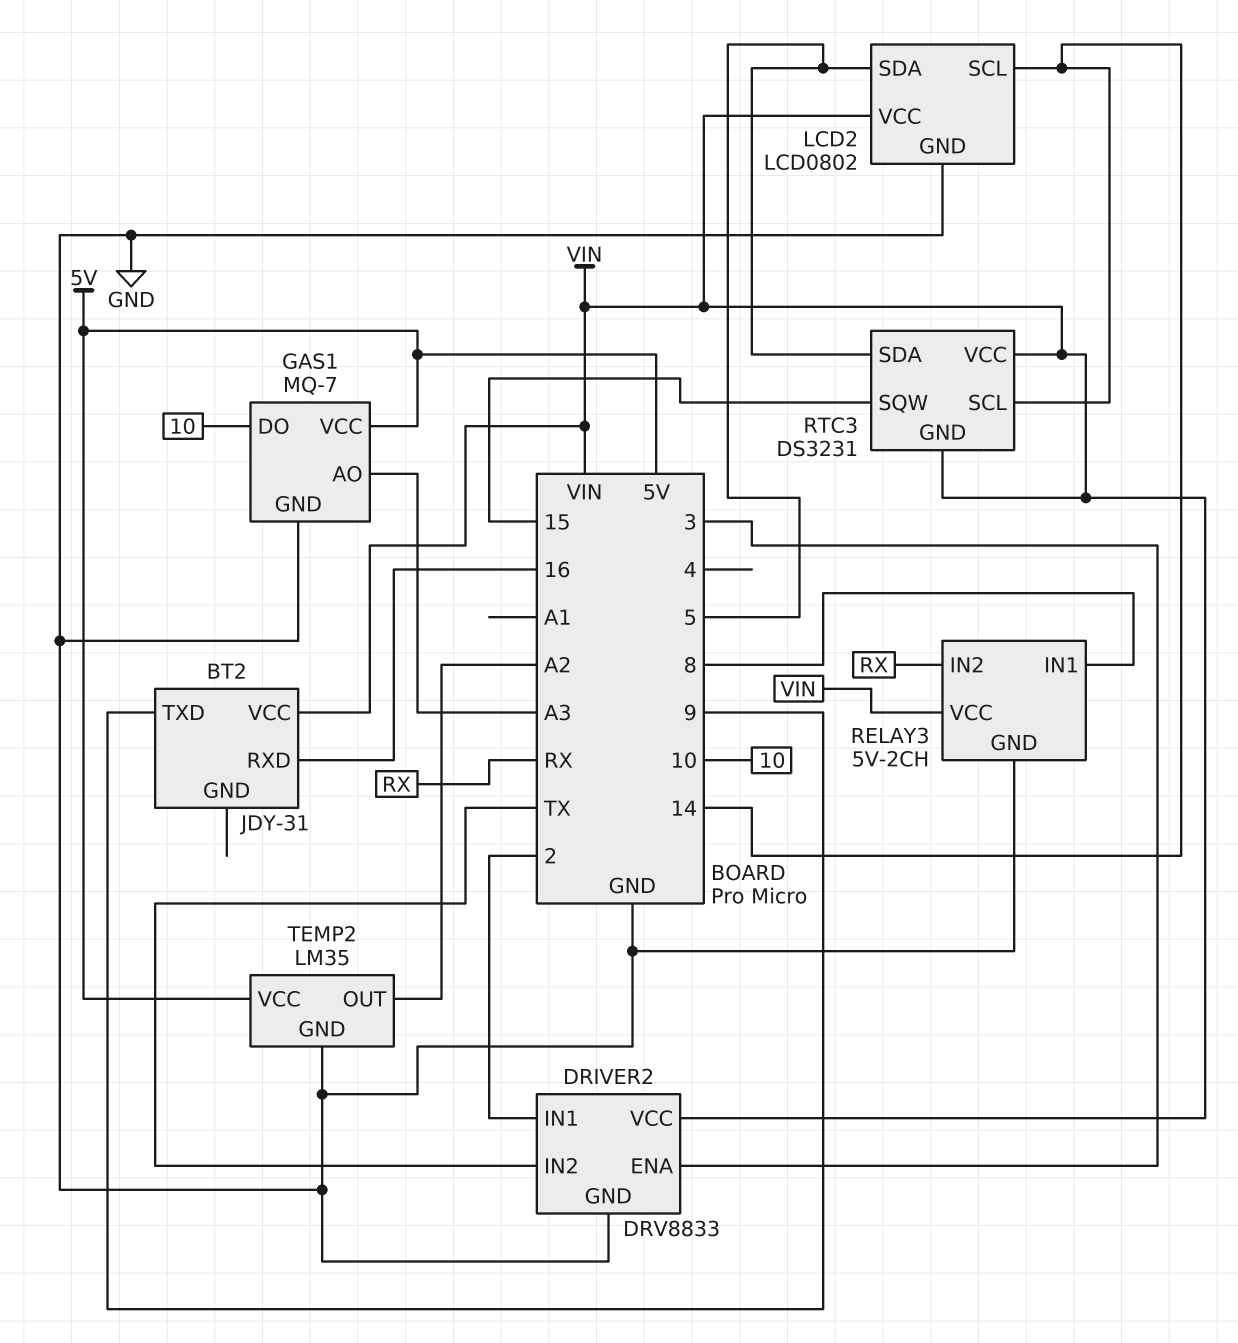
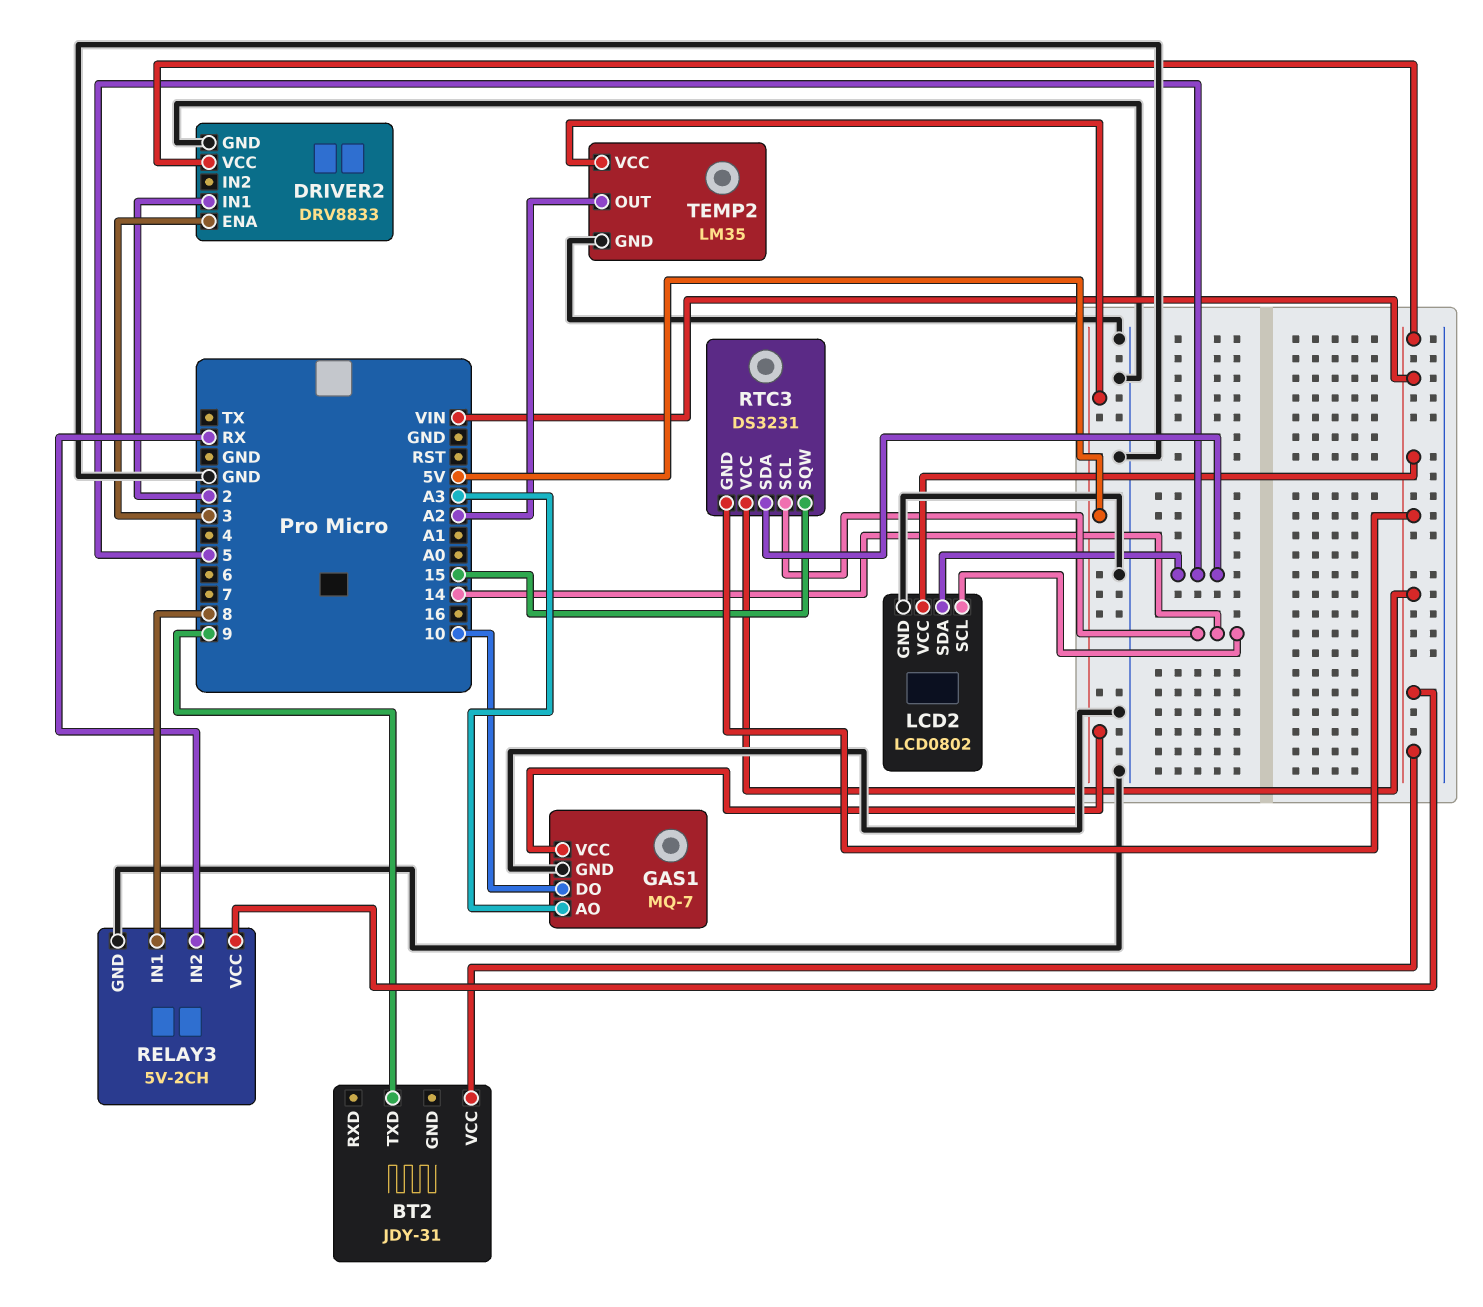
BT2 pin RXD: 16 -> none
DRIVER2 pin IN2: TX -> none

